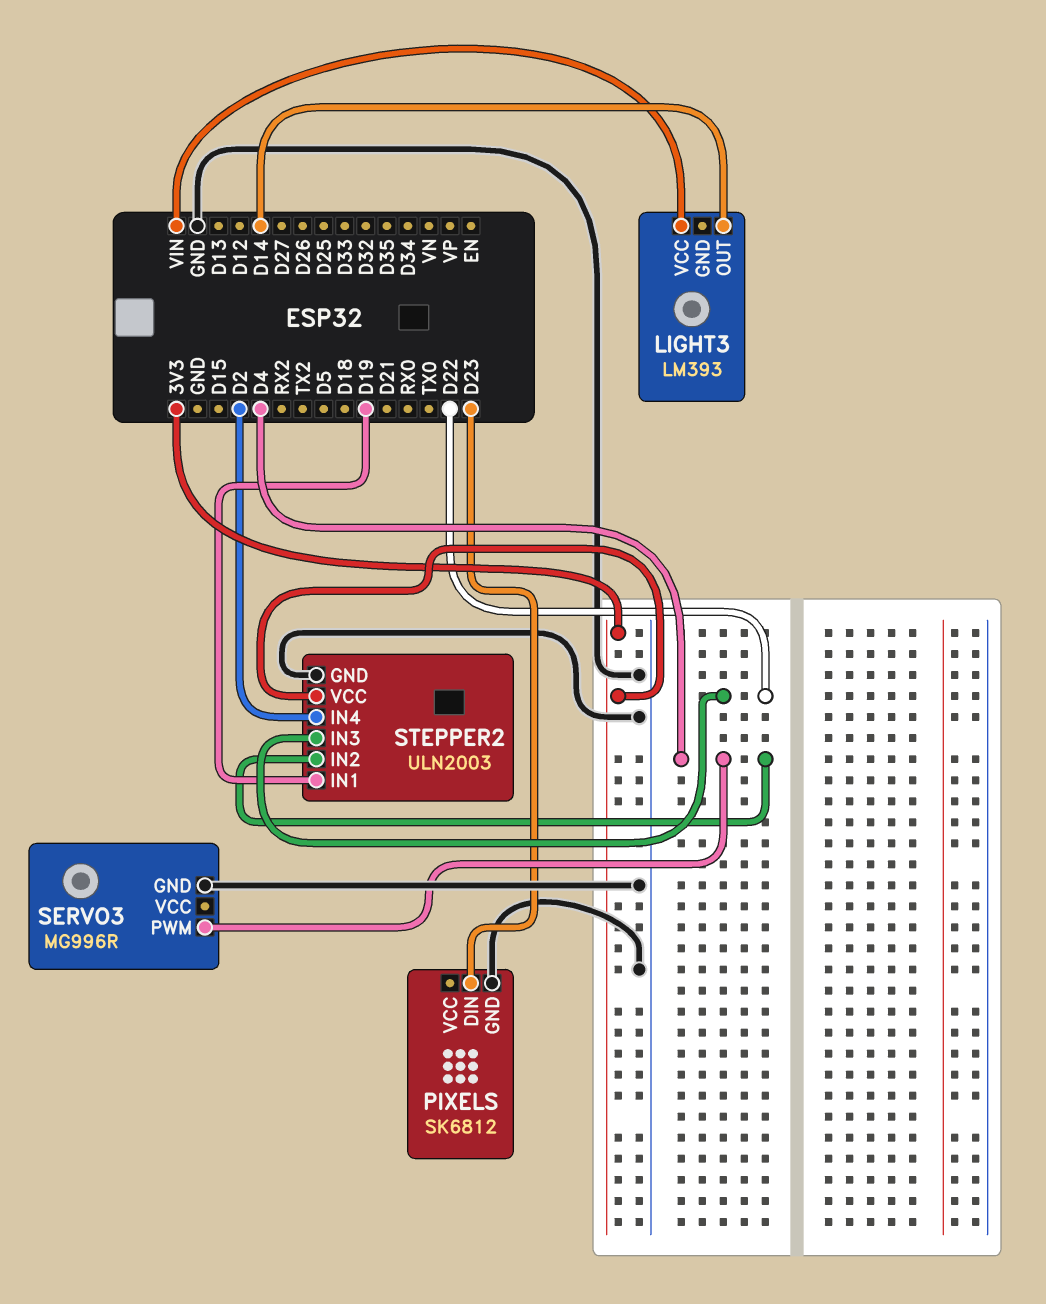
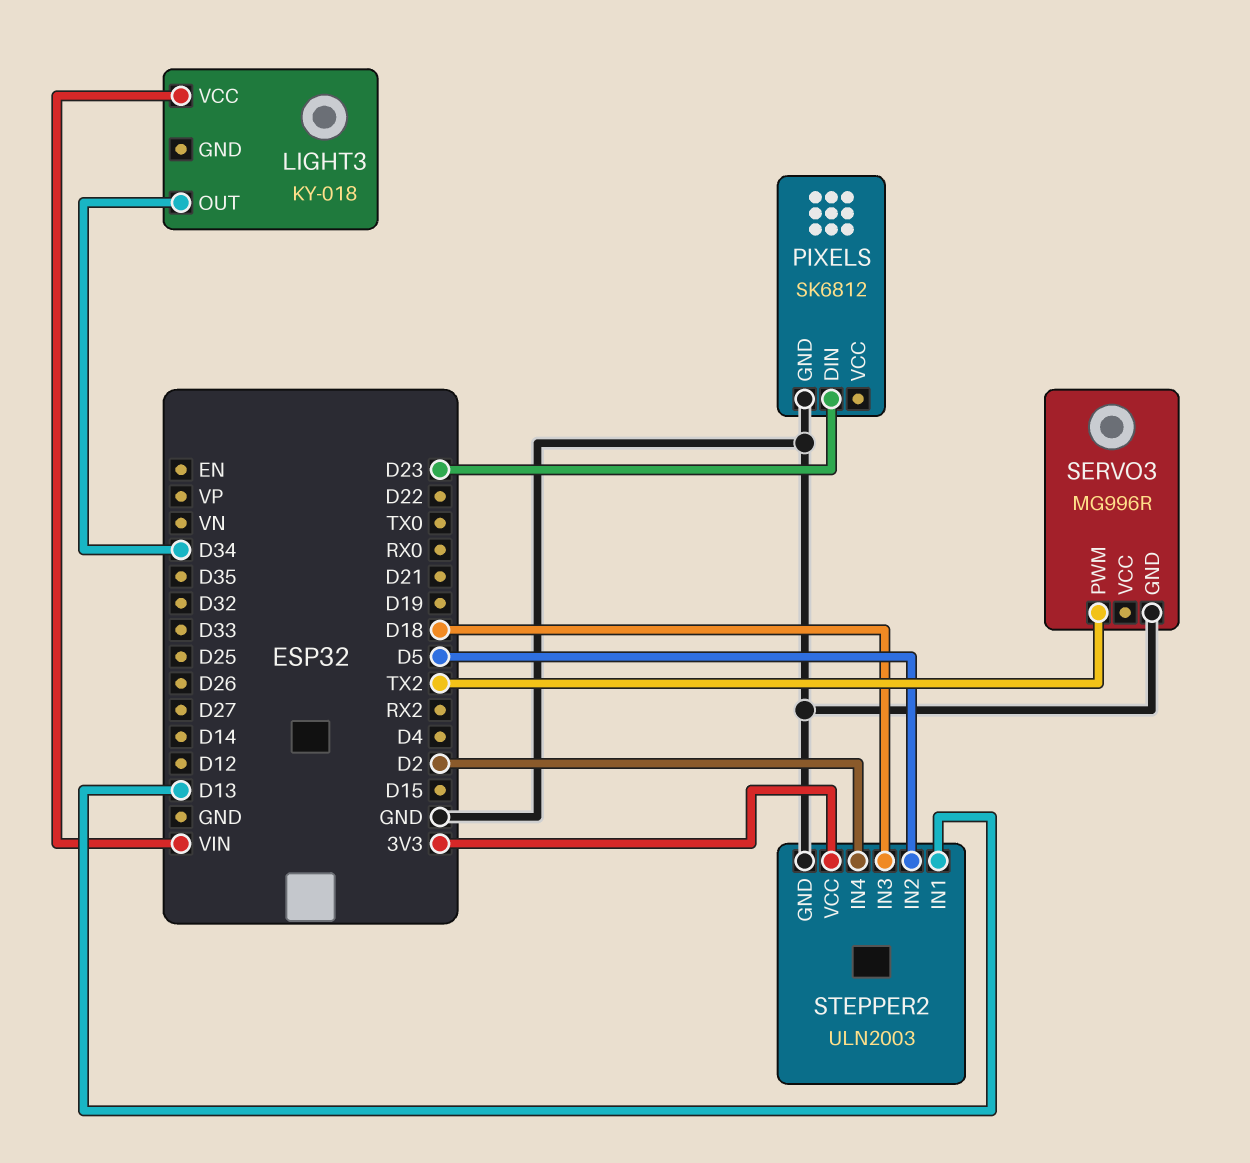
LIGHT3: LM393 -> KY-018
LIGHT3 pin OUT: D14 -> D34
SERVO3 pin PWM: D4 -> TX2
STEPPER2 pin IN1: D19 -> D13
STEPPER2 pin IN2: D4 -> D5
STEPPER2 pin IN3: D22 -> D18

